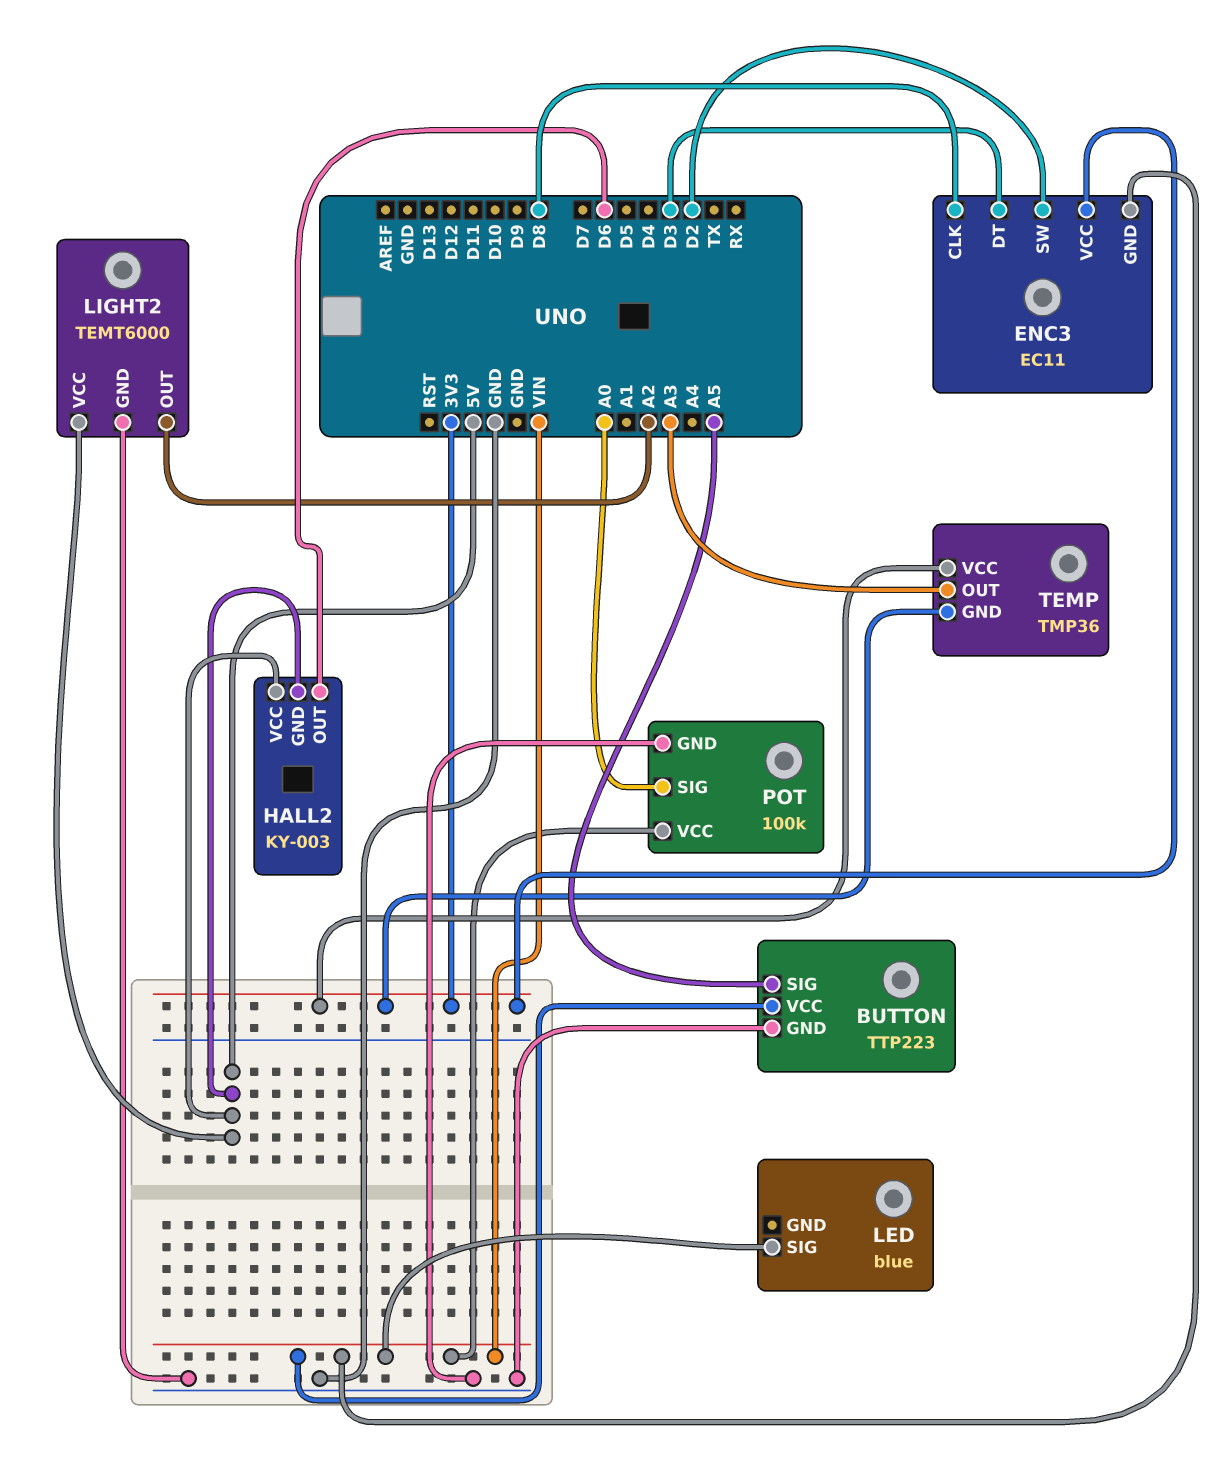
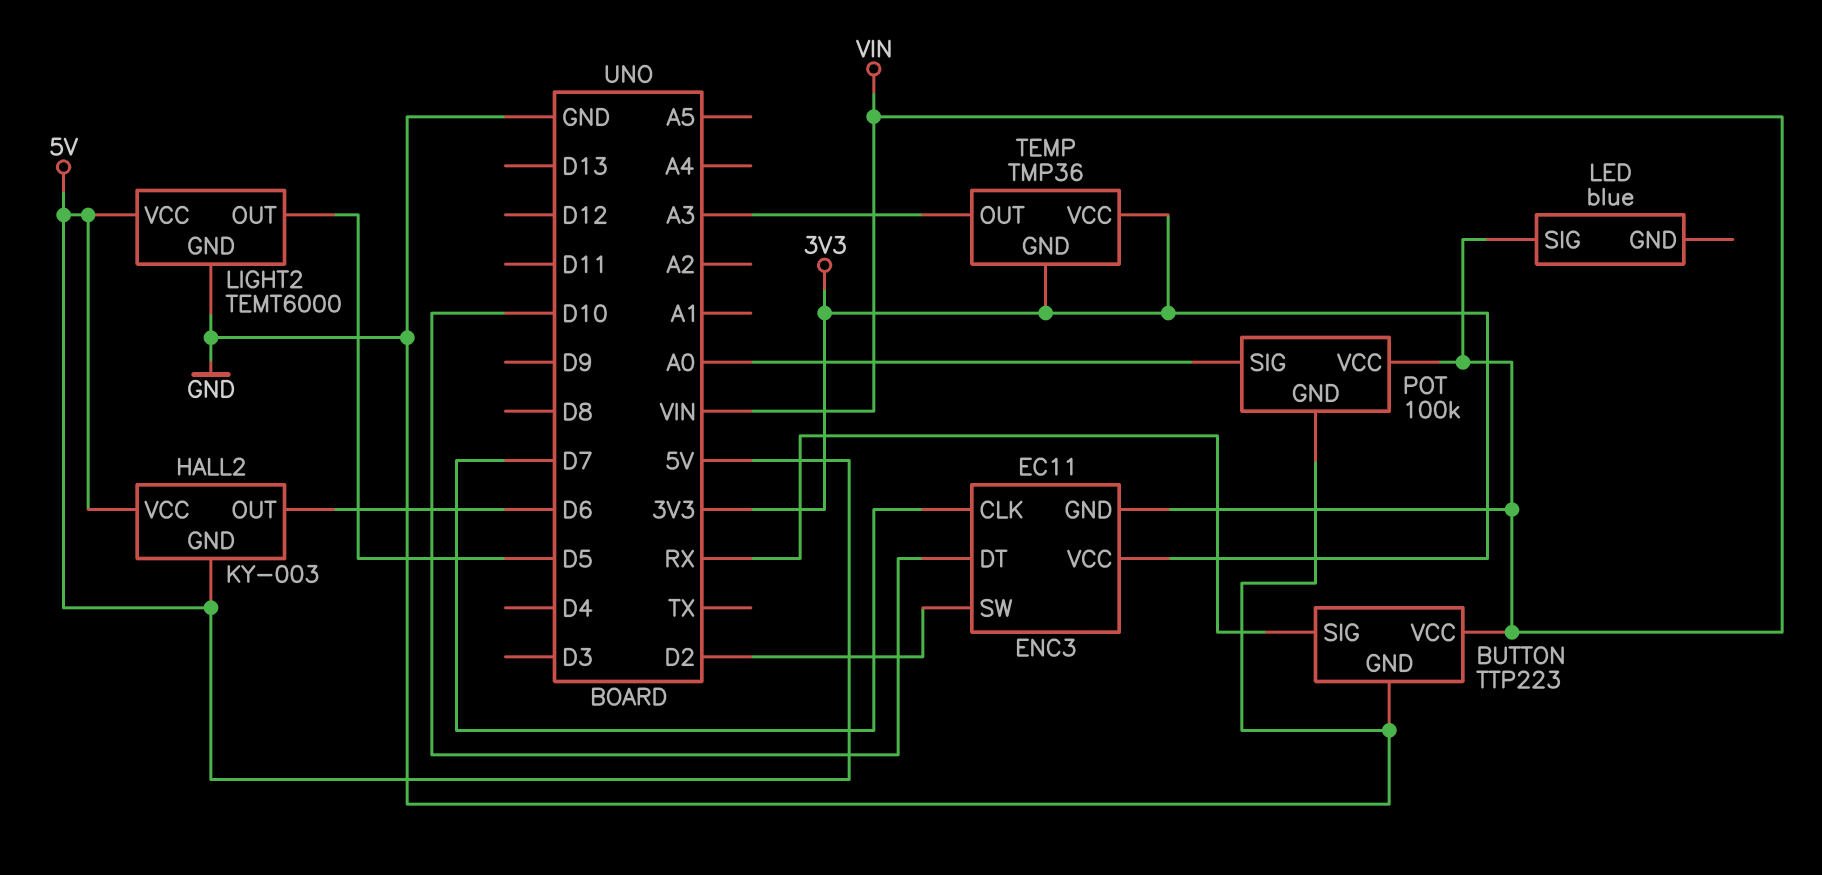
BUTTON pin SIG: A5 -> RX
ENC3 pin CLK: D8 -> D7
ENC3 pin DT: D3 -> D10
LIGHT2 pin OUT: A2 -> D5

